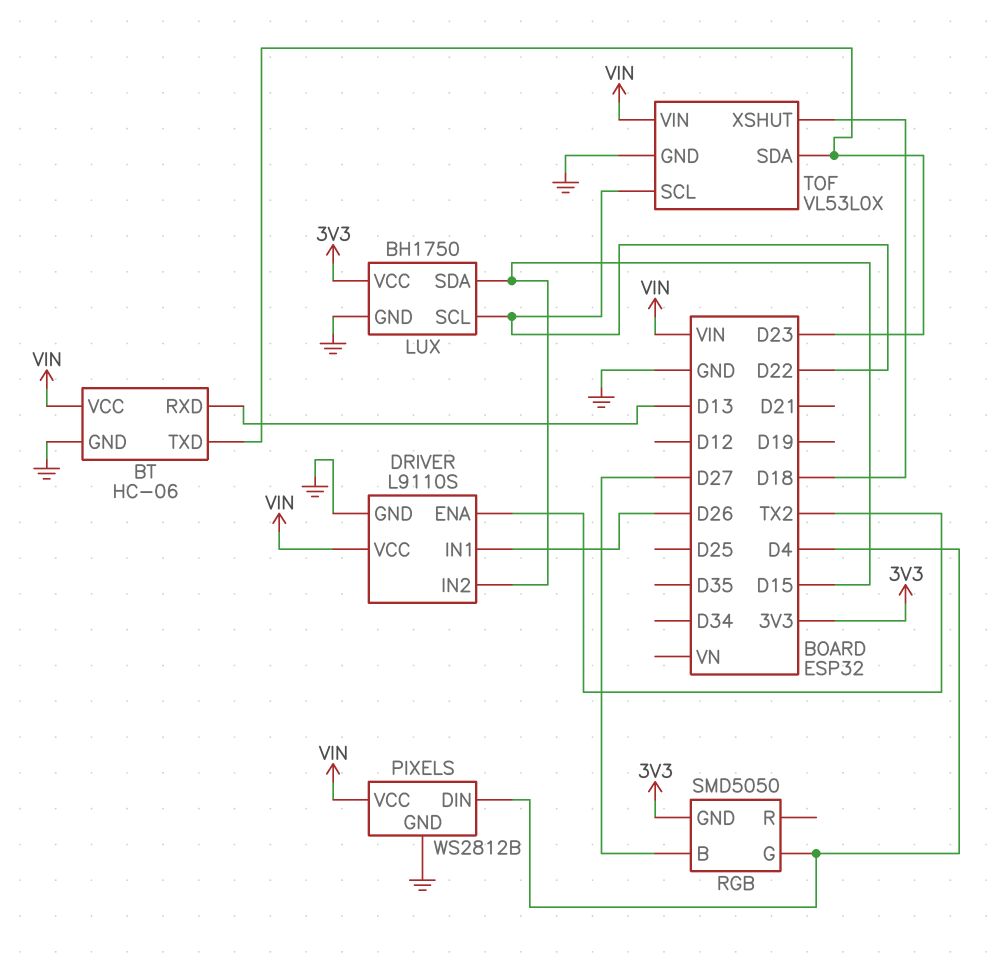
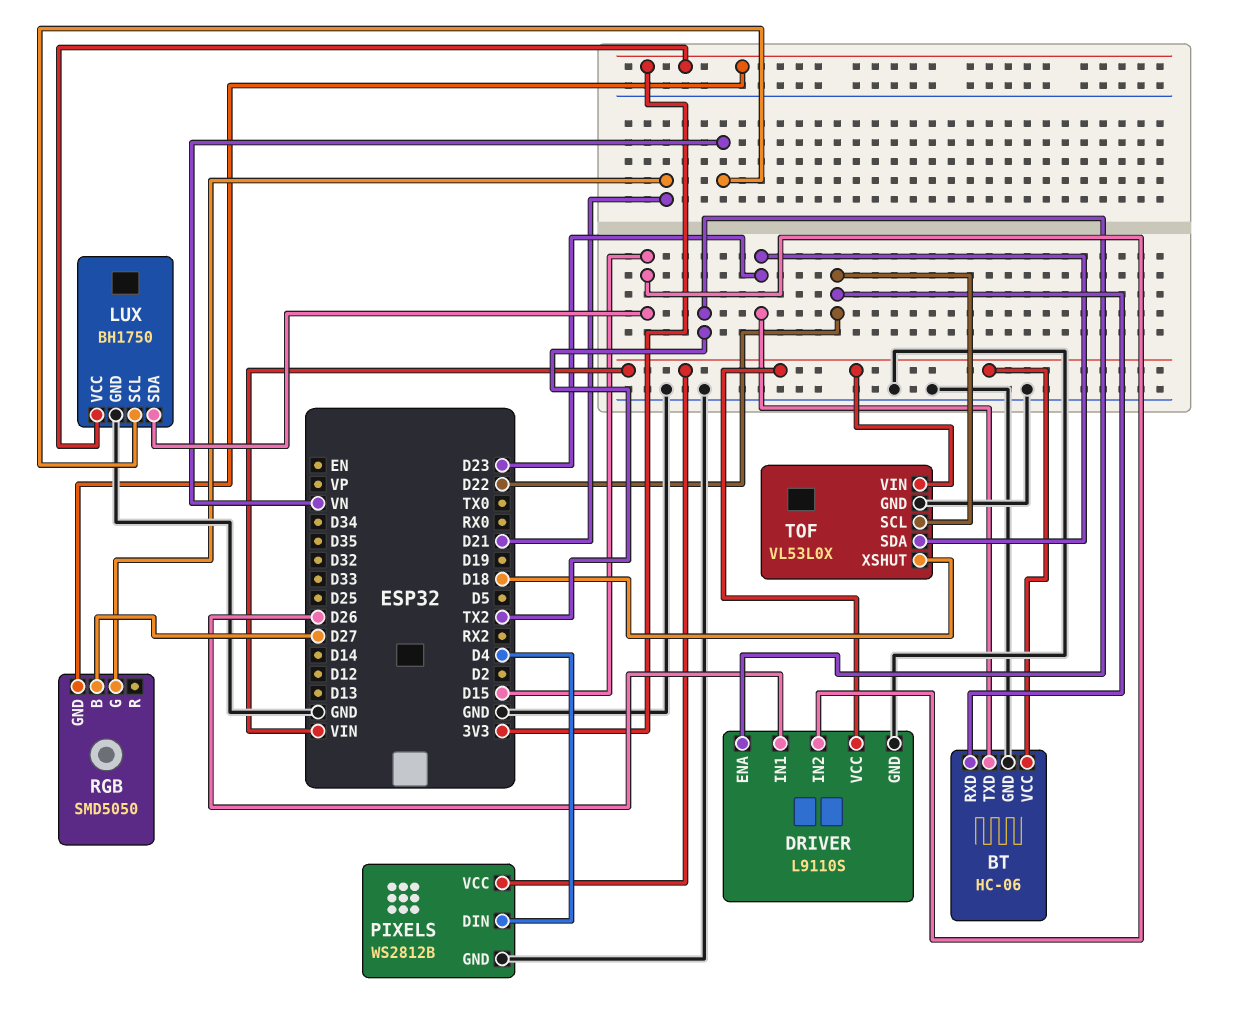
BT pin RXD: D13 -> D22
LUX pin SCL: D22 -> VN
RGB pin G: D4 -> D21

